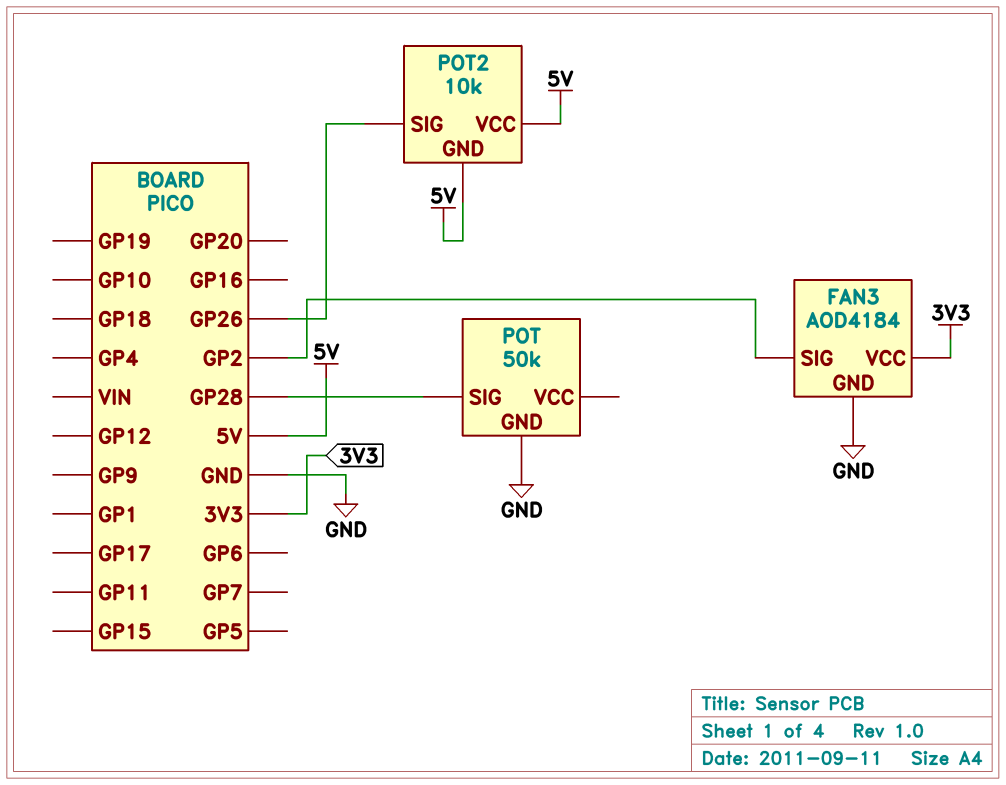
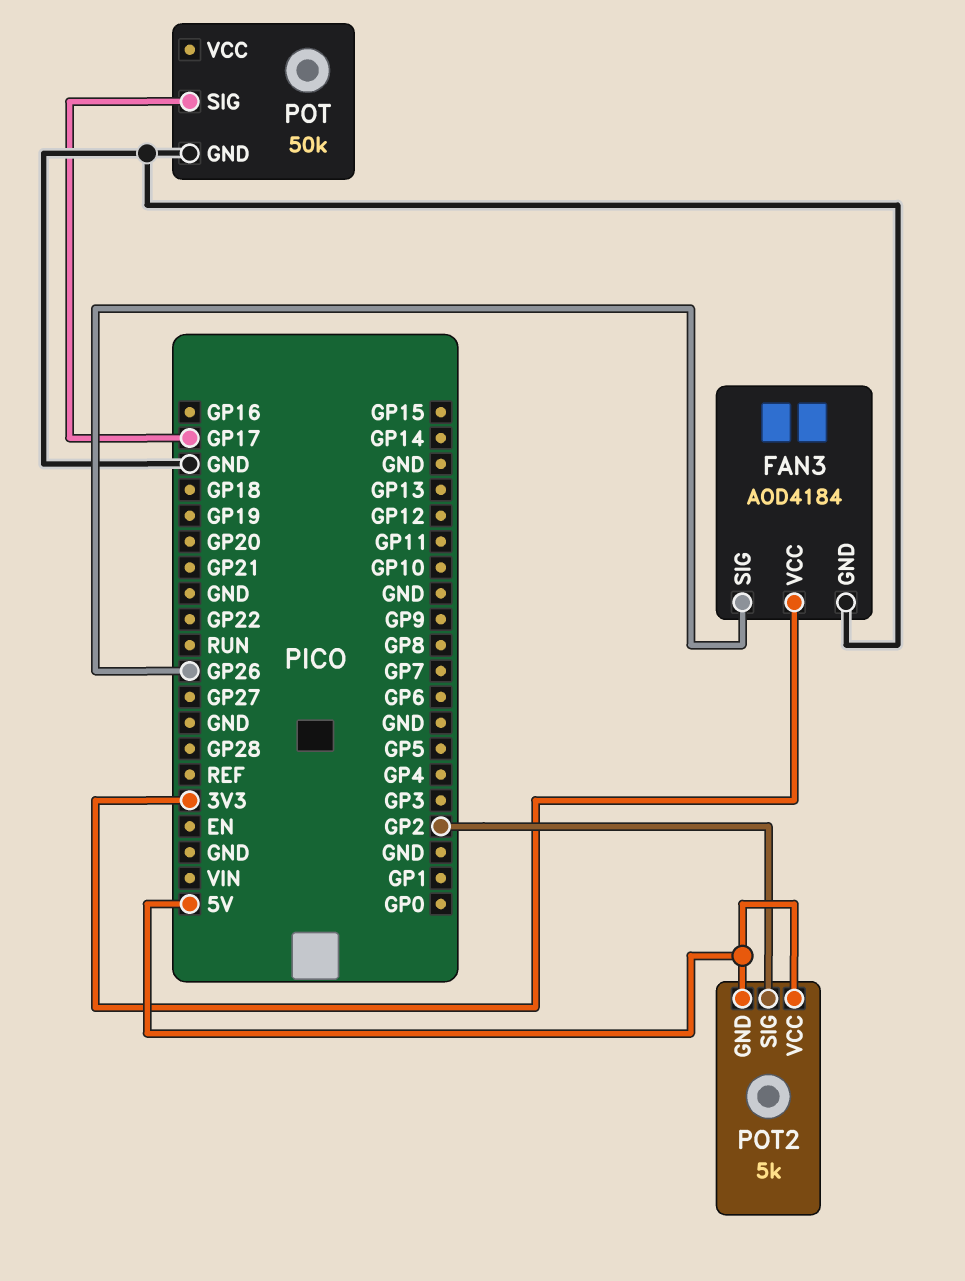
FAN3 pin SIG: GP2 -> GP26
POT pin SIG: GP28 -> GP17
POT2: 10k -> 5k
POT2 pin SIG: GP26 -> GP2

